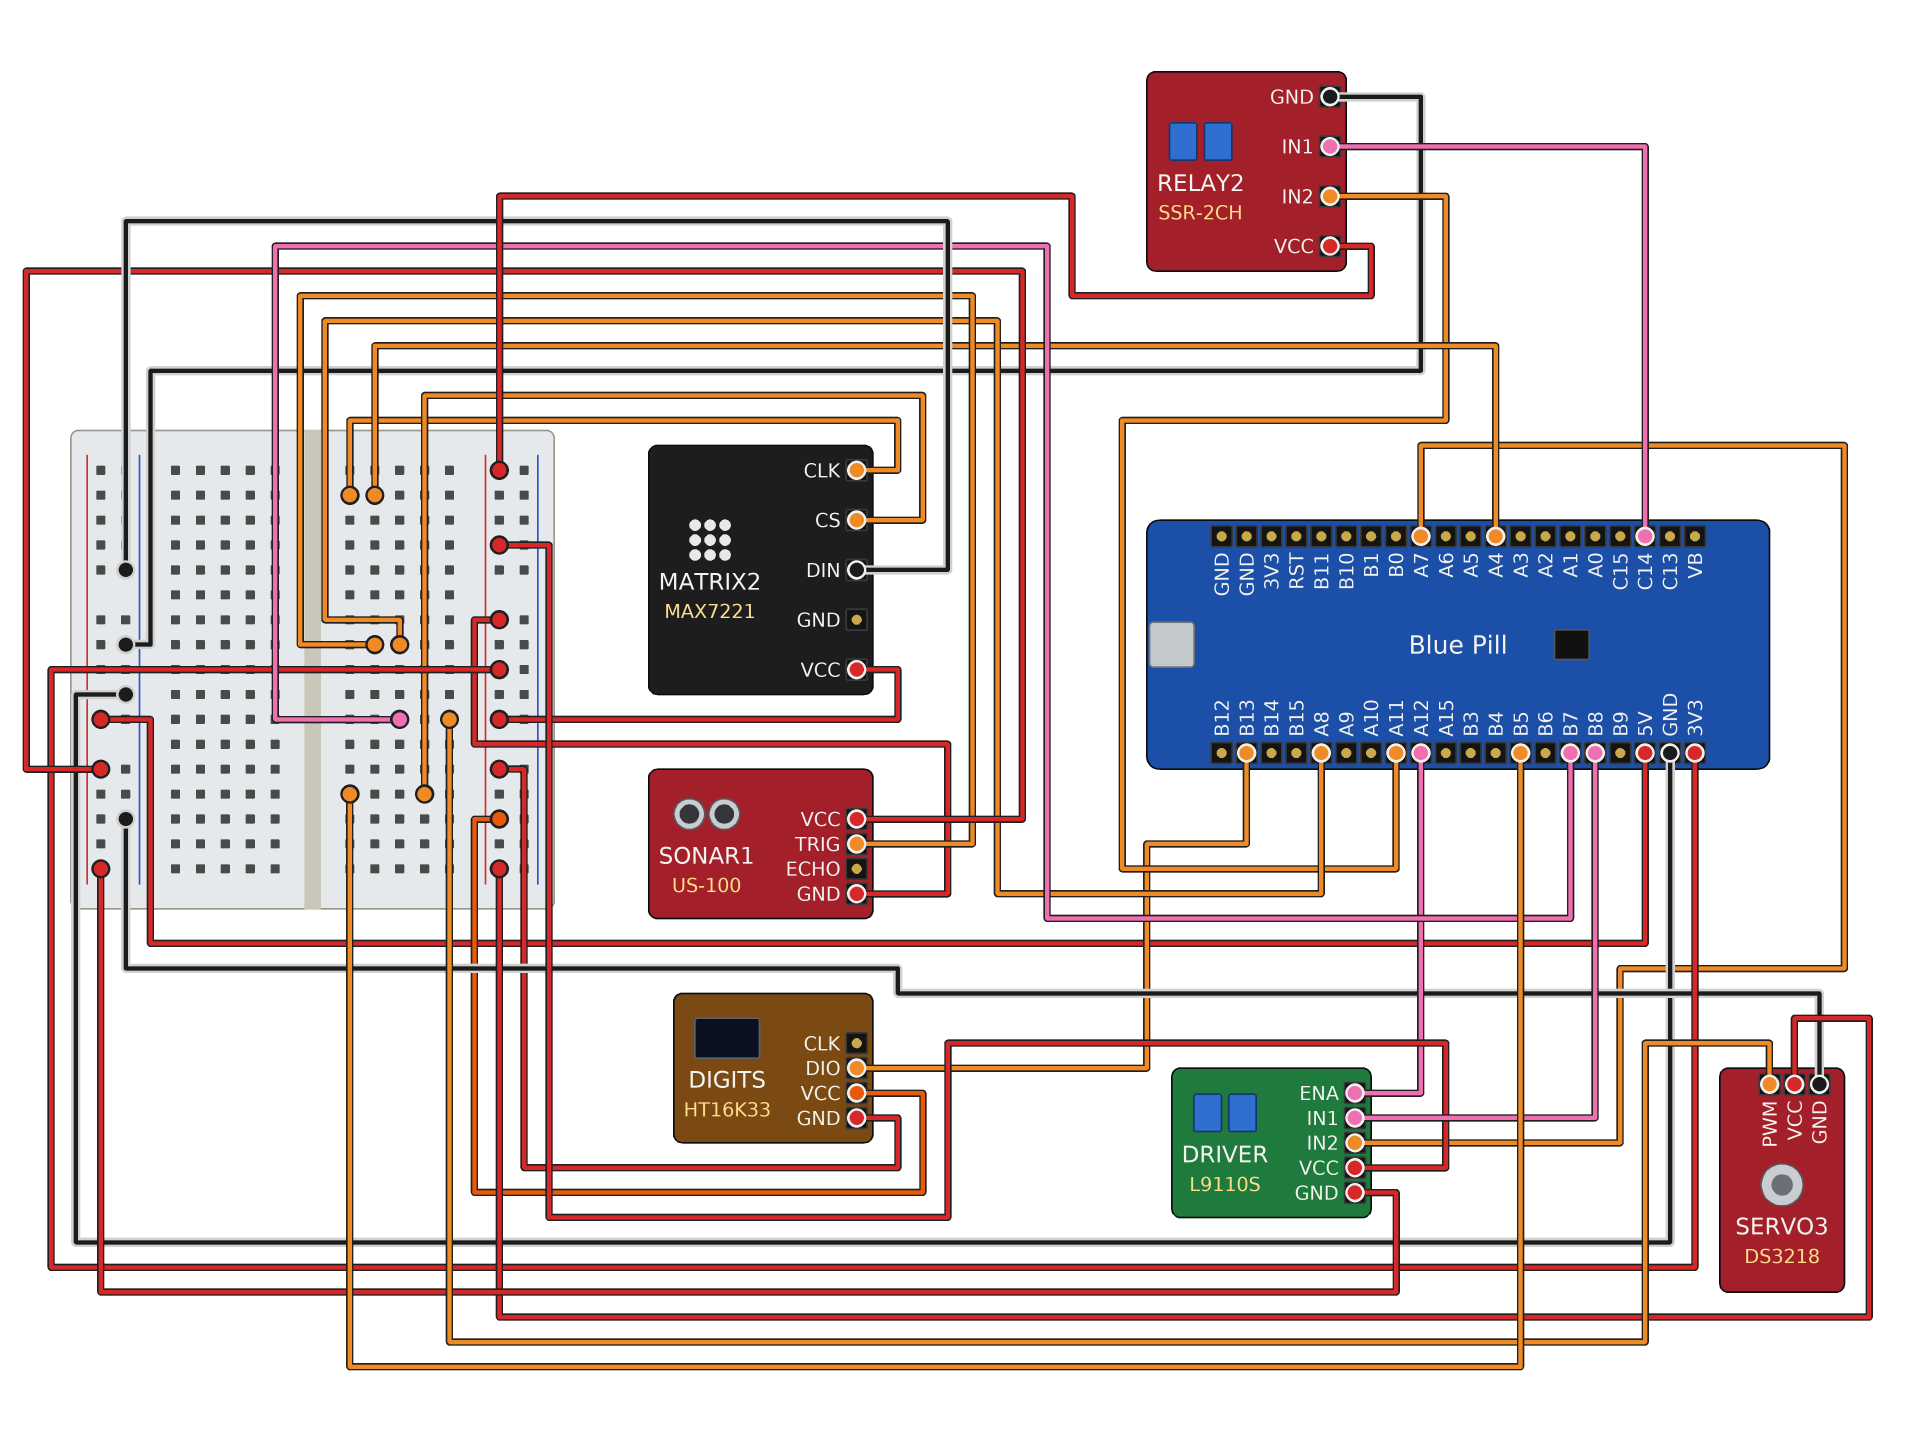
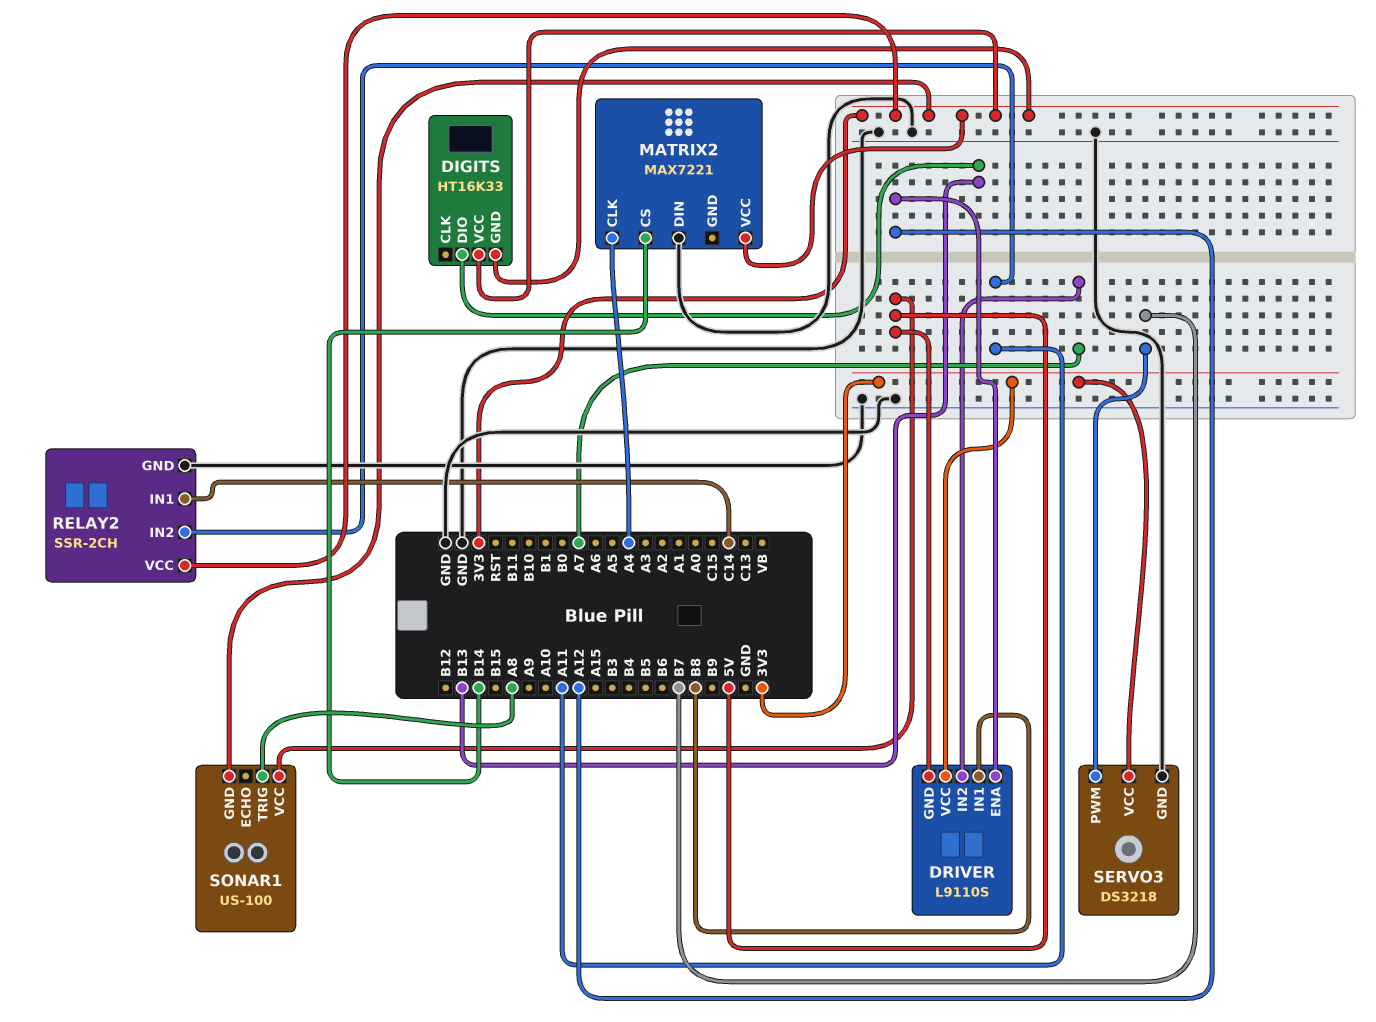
MATRIX2 pin CS: B5 -> B14

